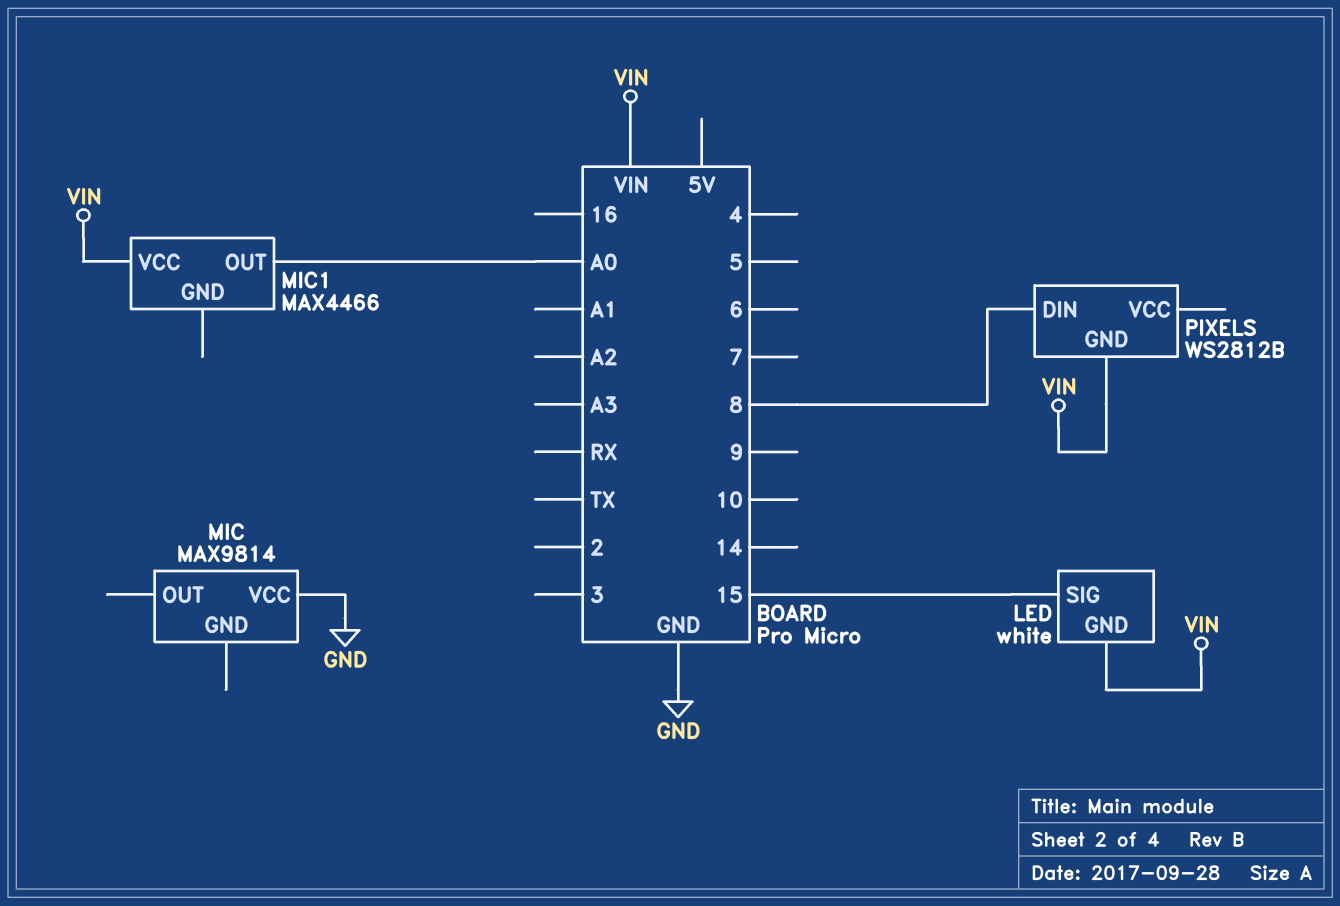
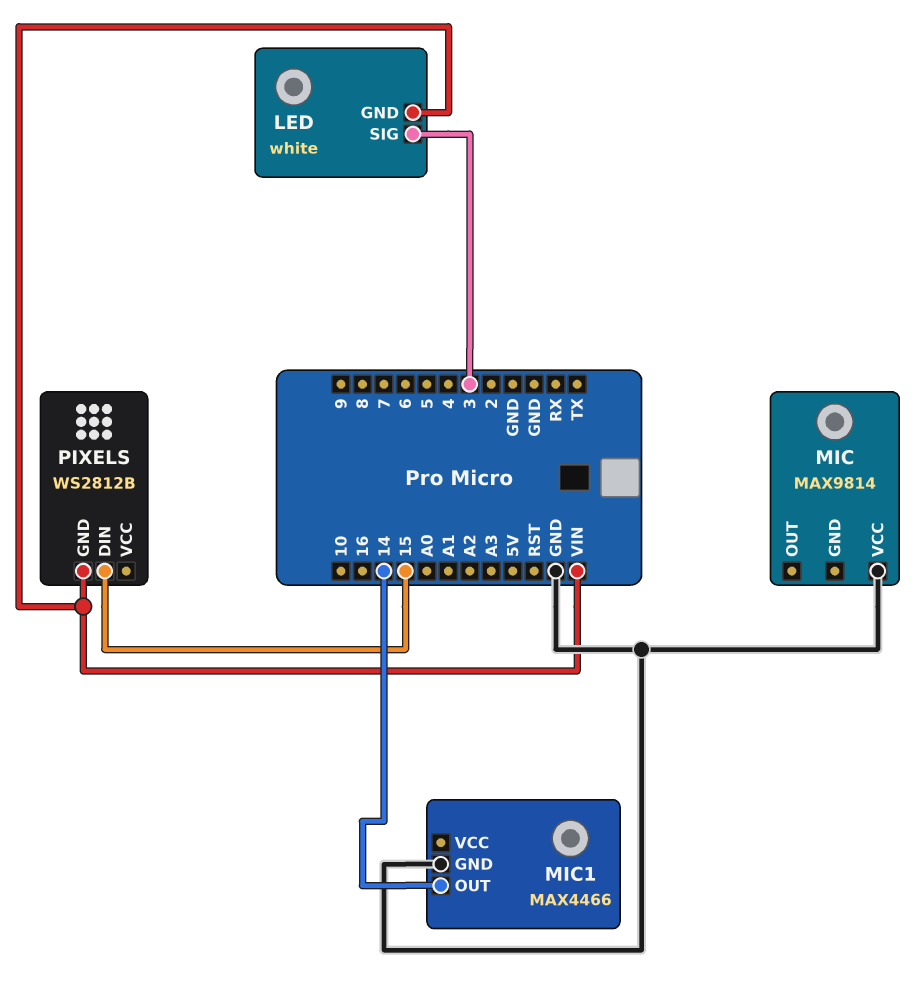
LED pin SIG: 15 -> 3
MIC1 pin GND: none -> GND
MIC1 pin OUT: A0 -> 14
MIC1 pin VCC: VIN -> none
PIXELS pin DIN: 8 -> 15

